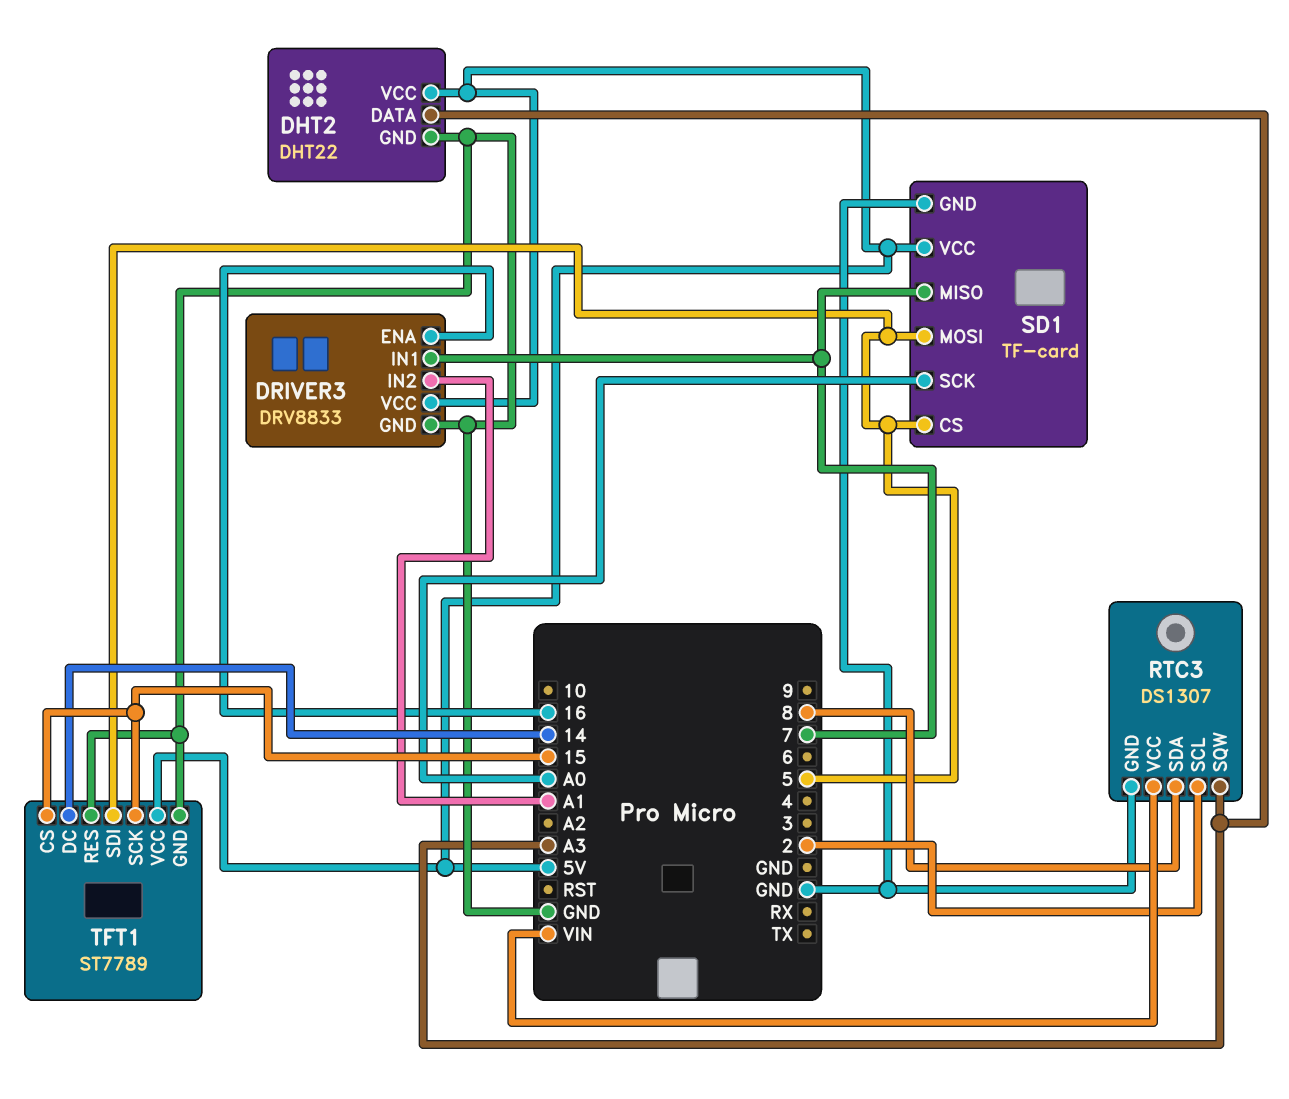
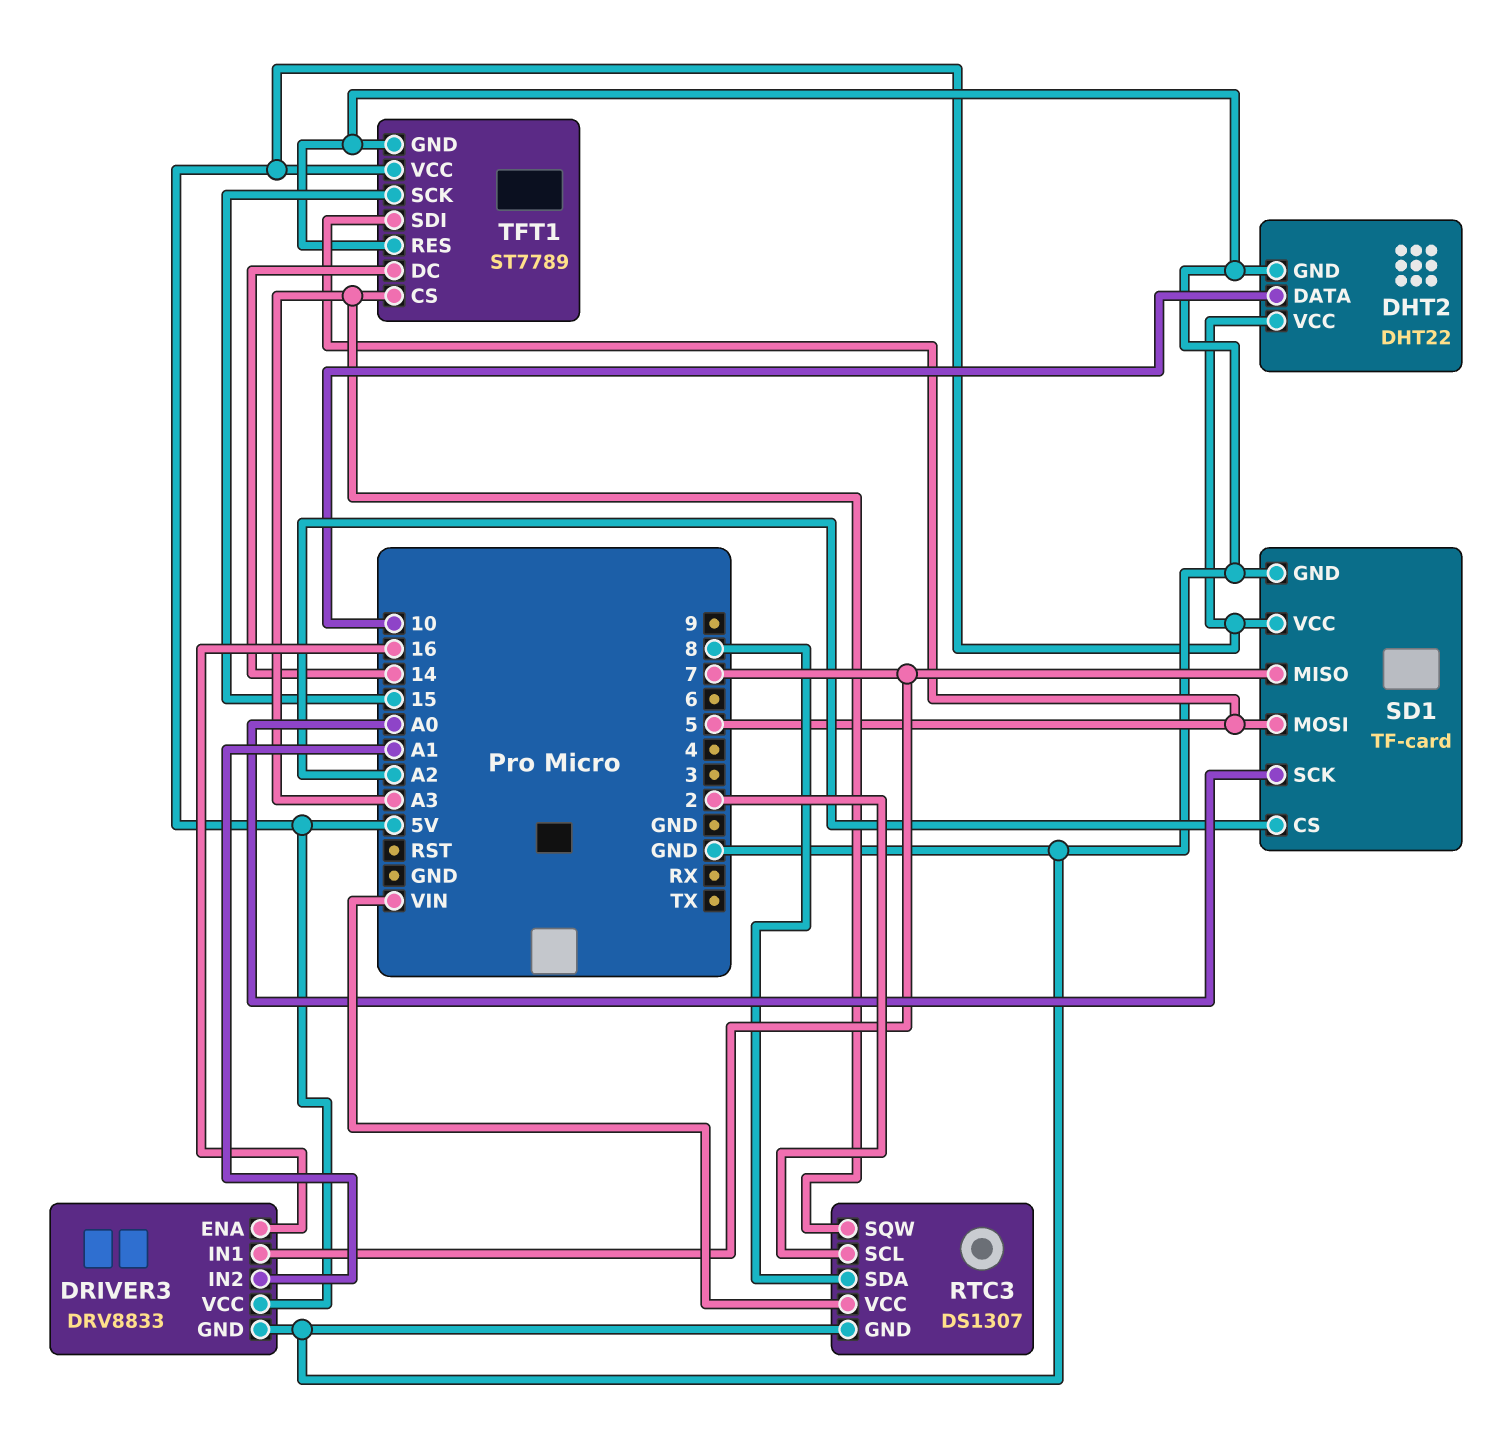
DHT2 pin DATA: A3 -> 10
SD1 pin CS: 5 -> A2
TFT1 pin CS: 15 -> A3

